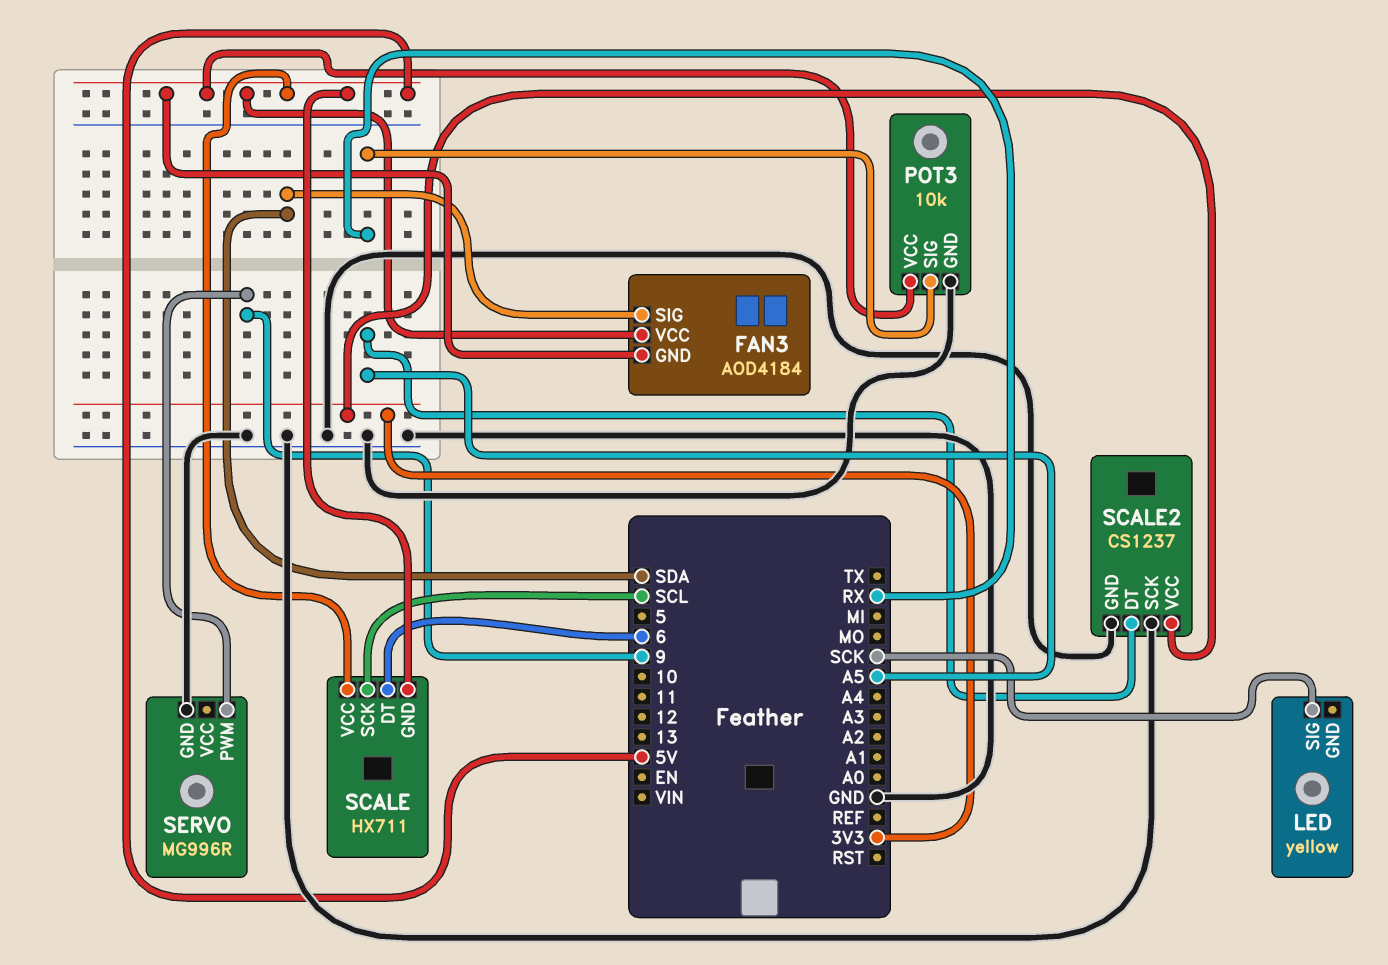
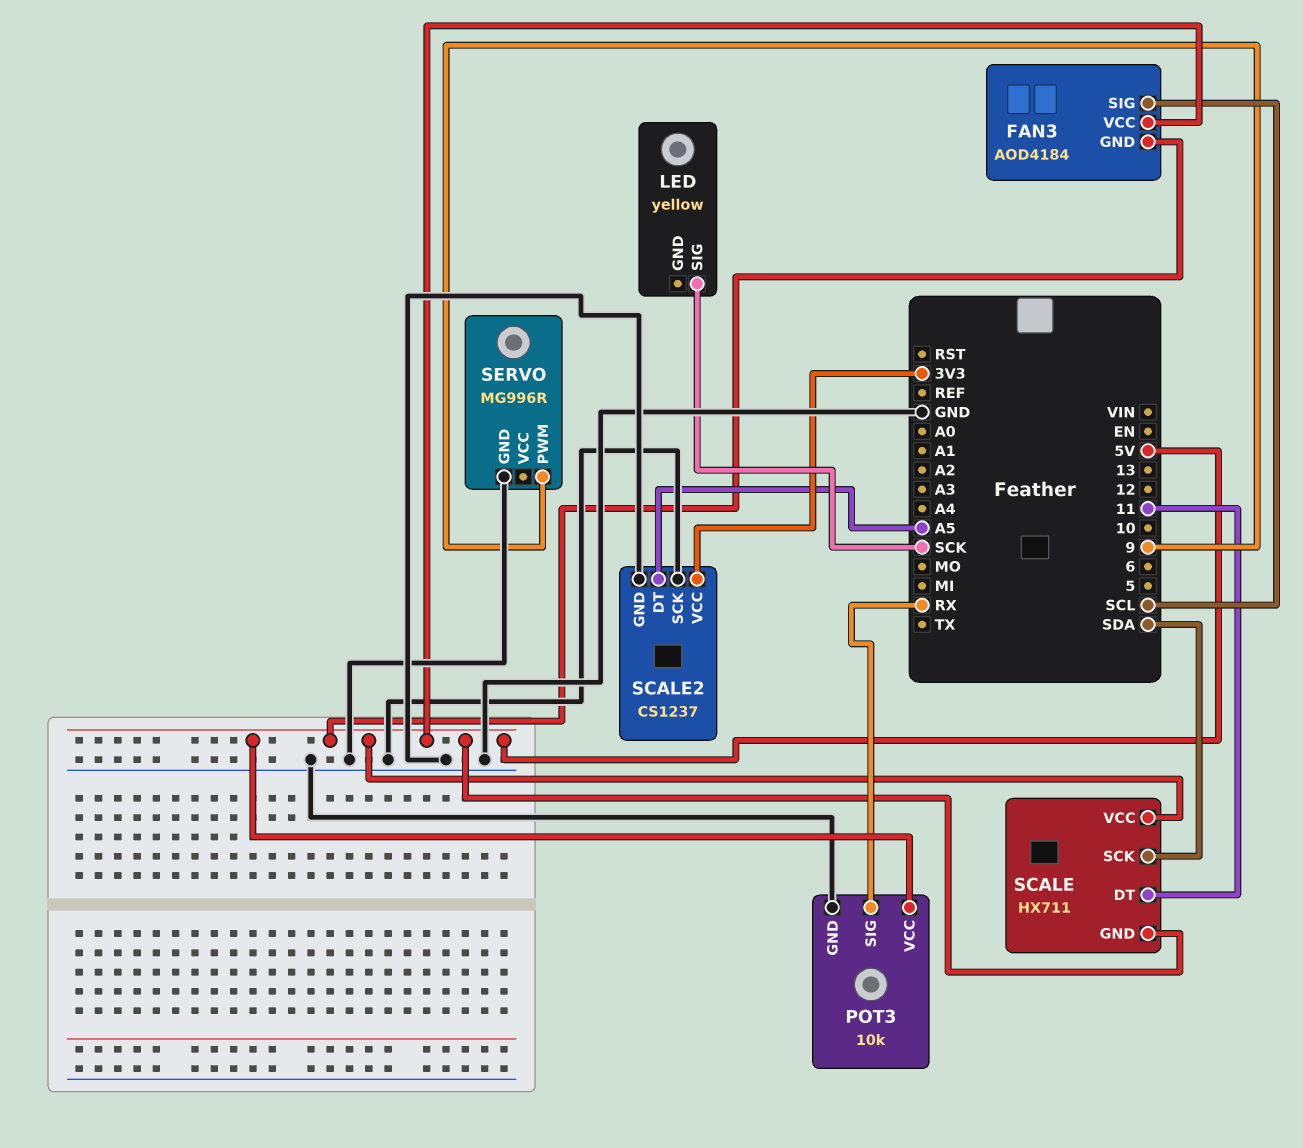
FAN3 pin SIG: SDA -> SCL
SCALE pin DT: 6 -> 11
SCALE pin SCK: SCL -> SDA

